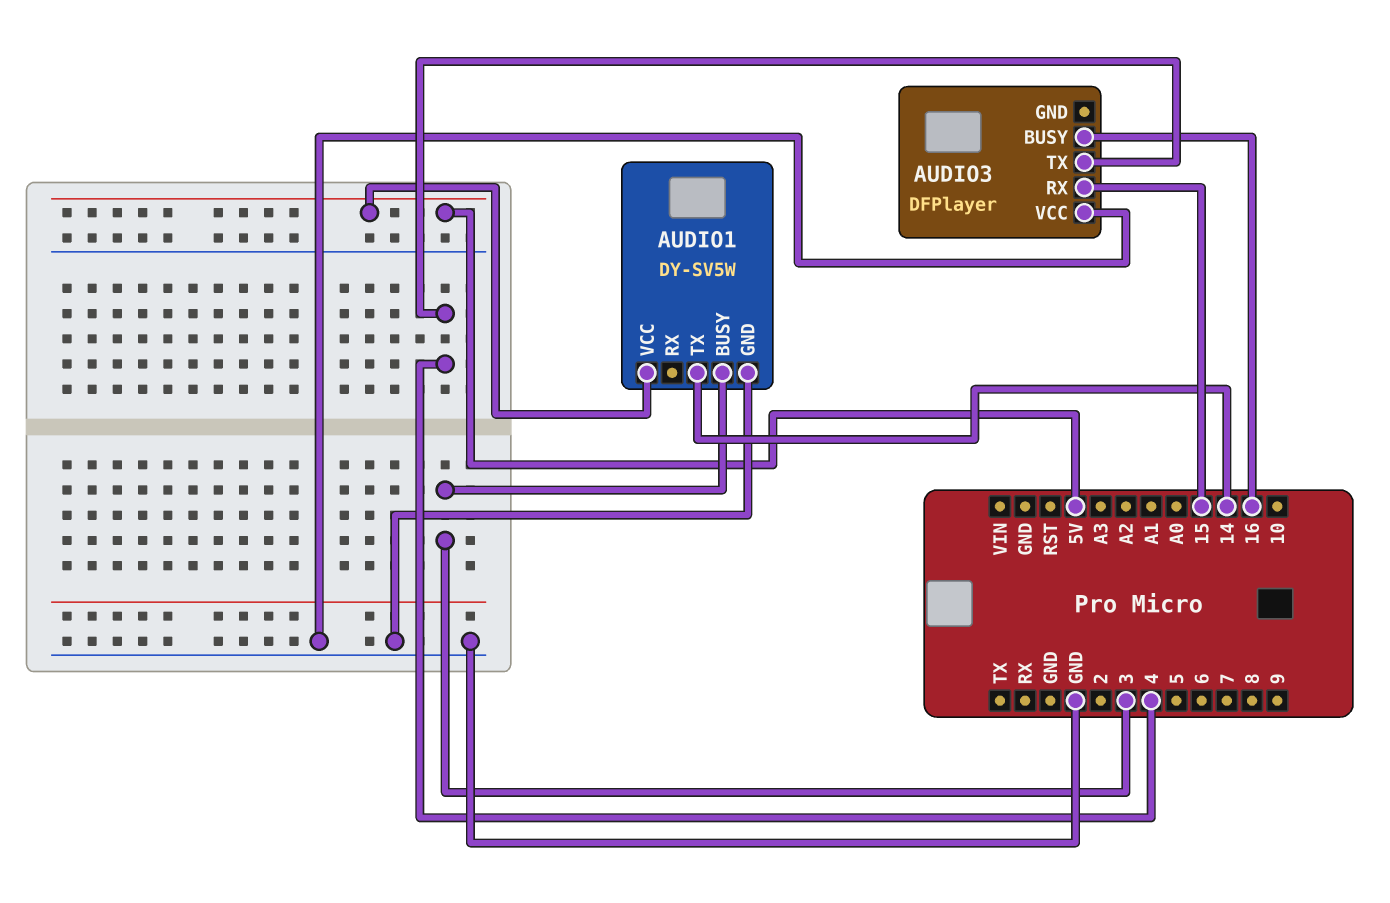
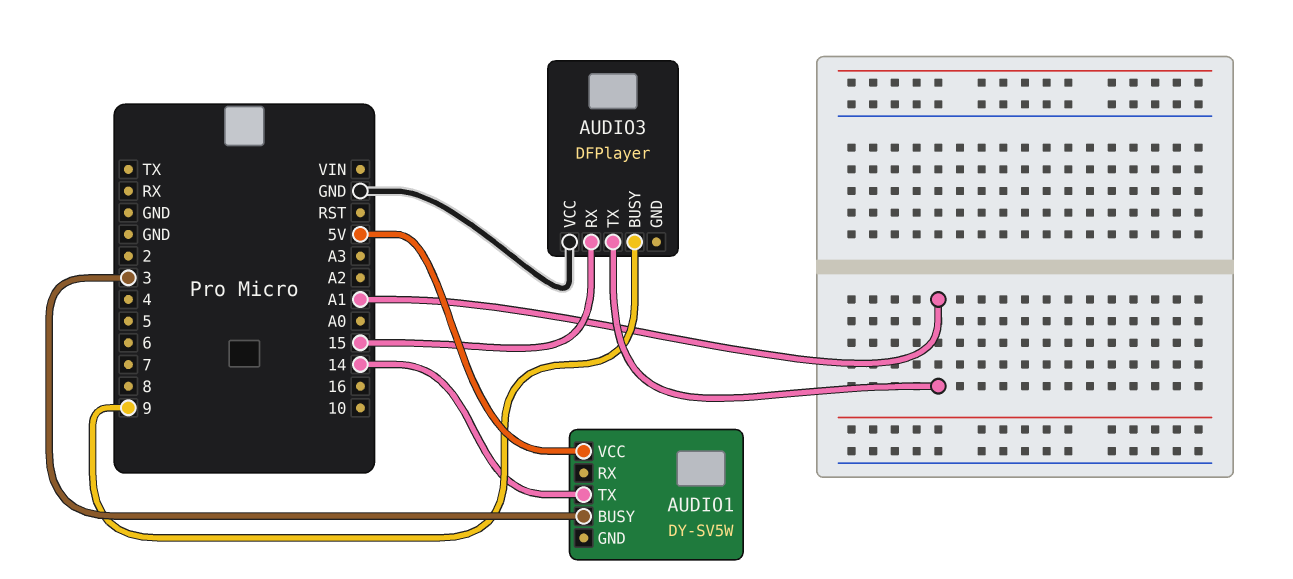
AUDIO1 pin GND: GND -> none
AUDIO3 pin BUSY: 16 -> 9
AUDIO3 pin TX: 4 -> A1

